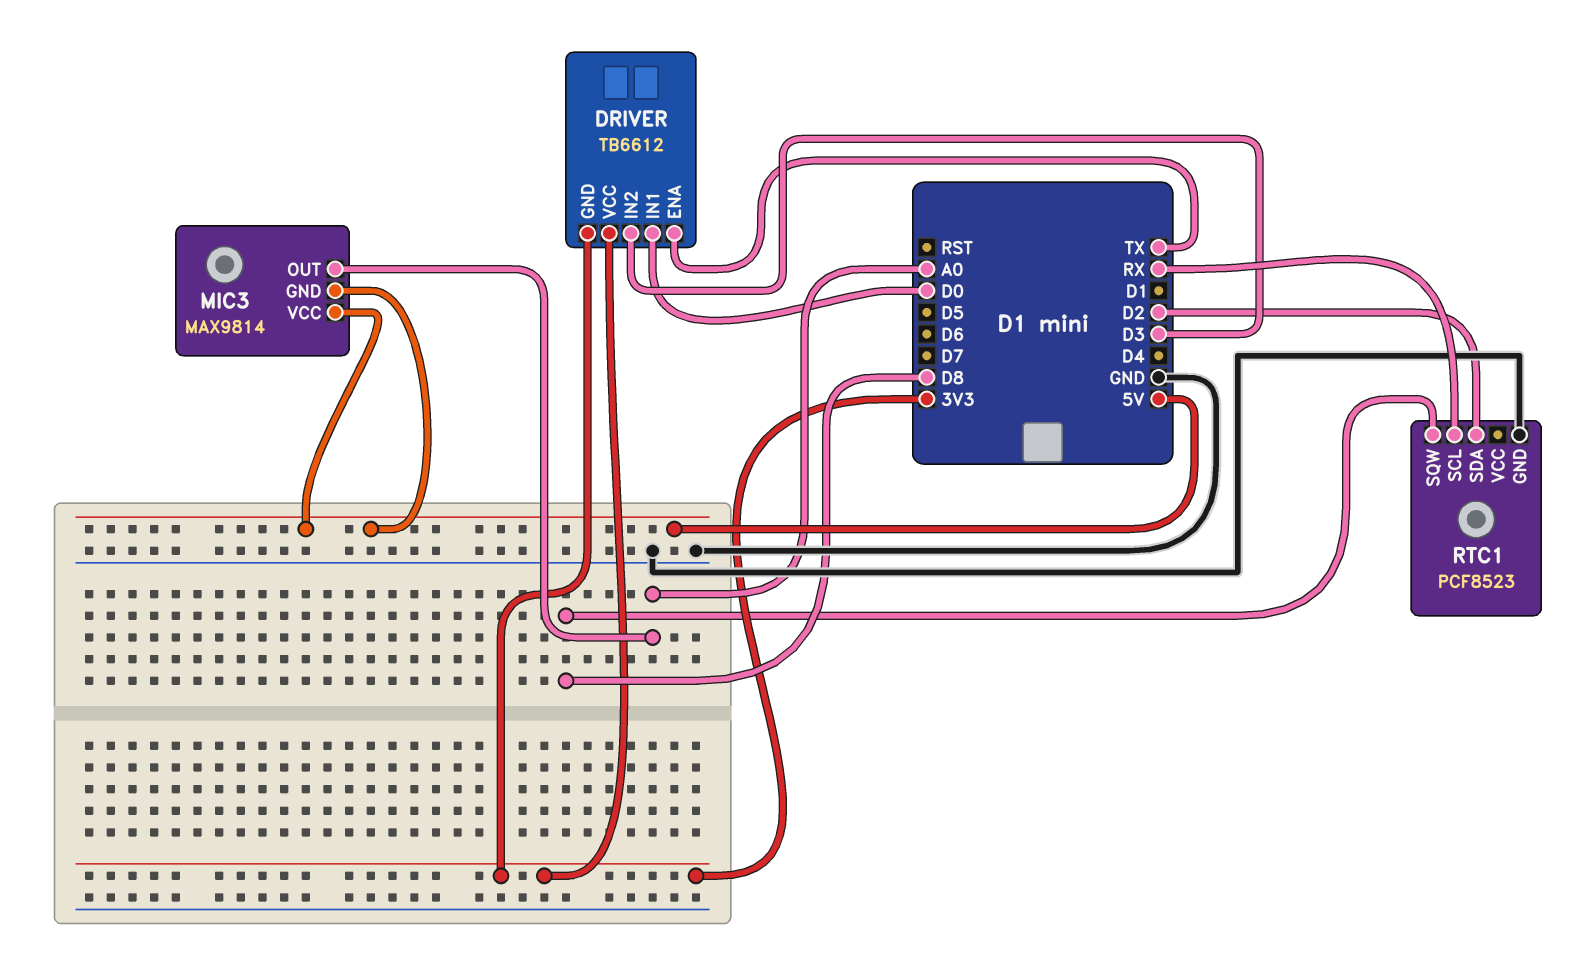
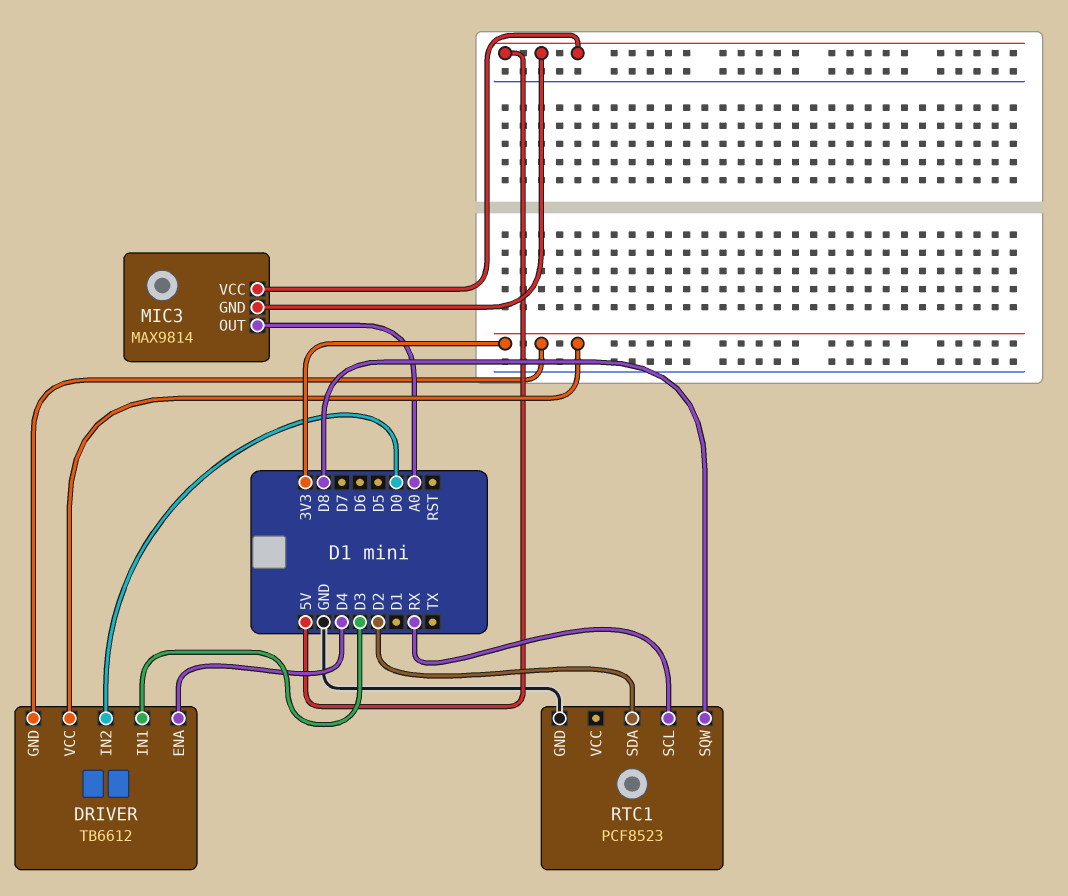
DRIVER pin ENA: TX -> D4
DRIVER pin IN1: D0 -> D3
DRIVER pin IN2: D3 -> D0

